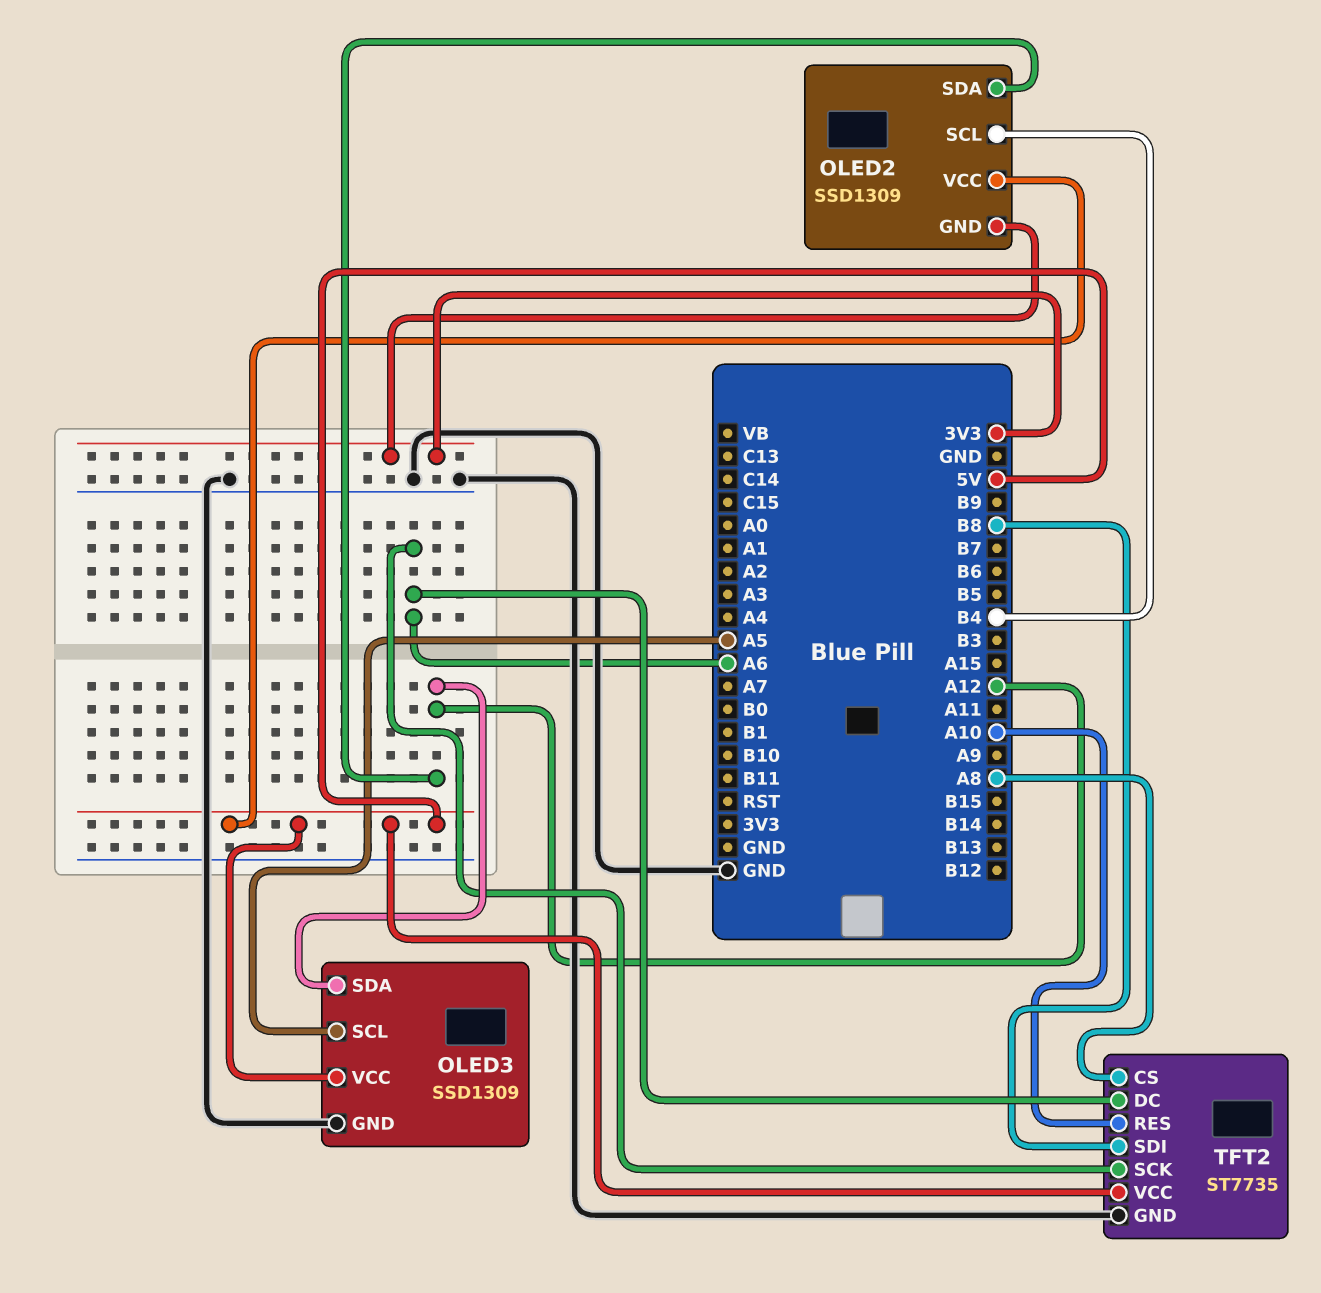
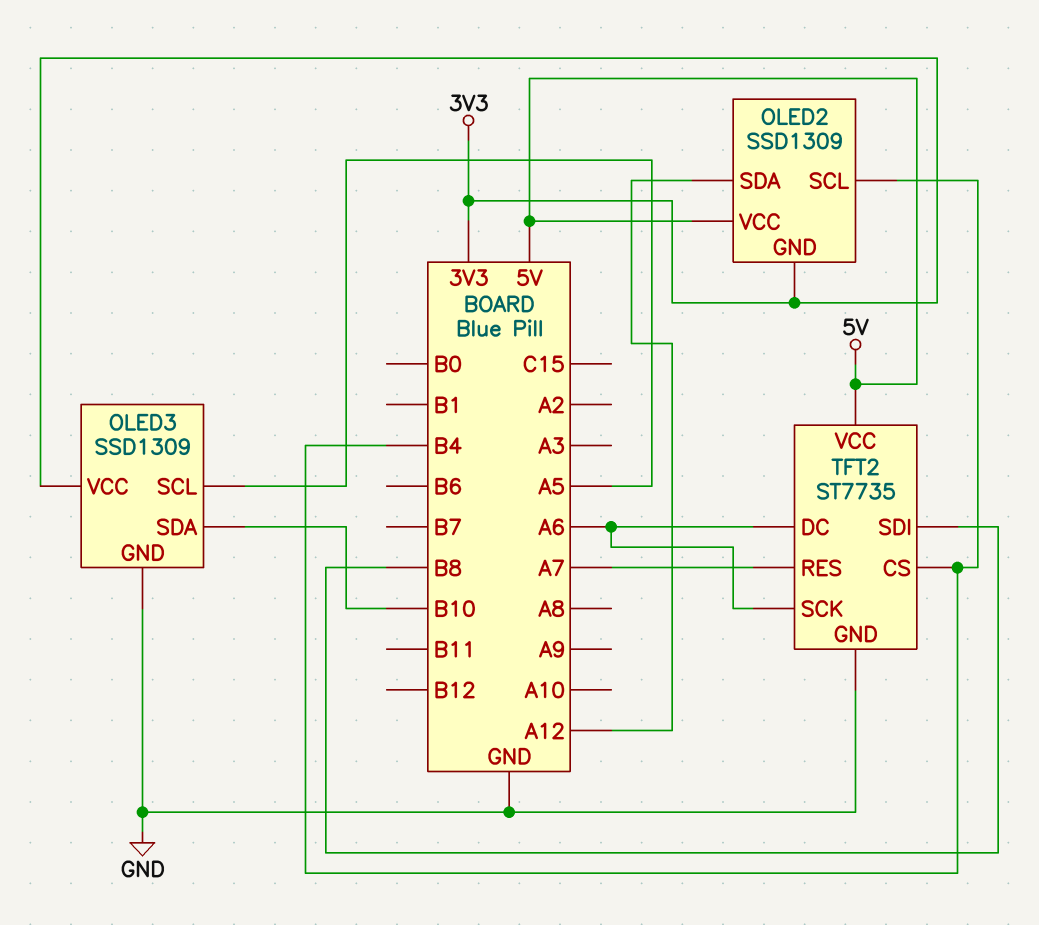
OLED3 pin SDA: A12 -> B10
OLED3 pin VCC: 5V -> 3V3
TFT2 pin CS: A8 -> B4
TFT2 pin RES: A10 -> A7

